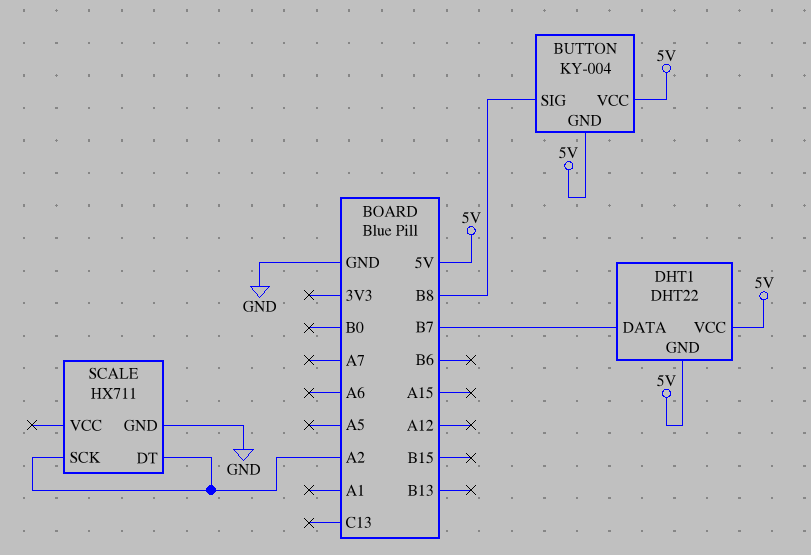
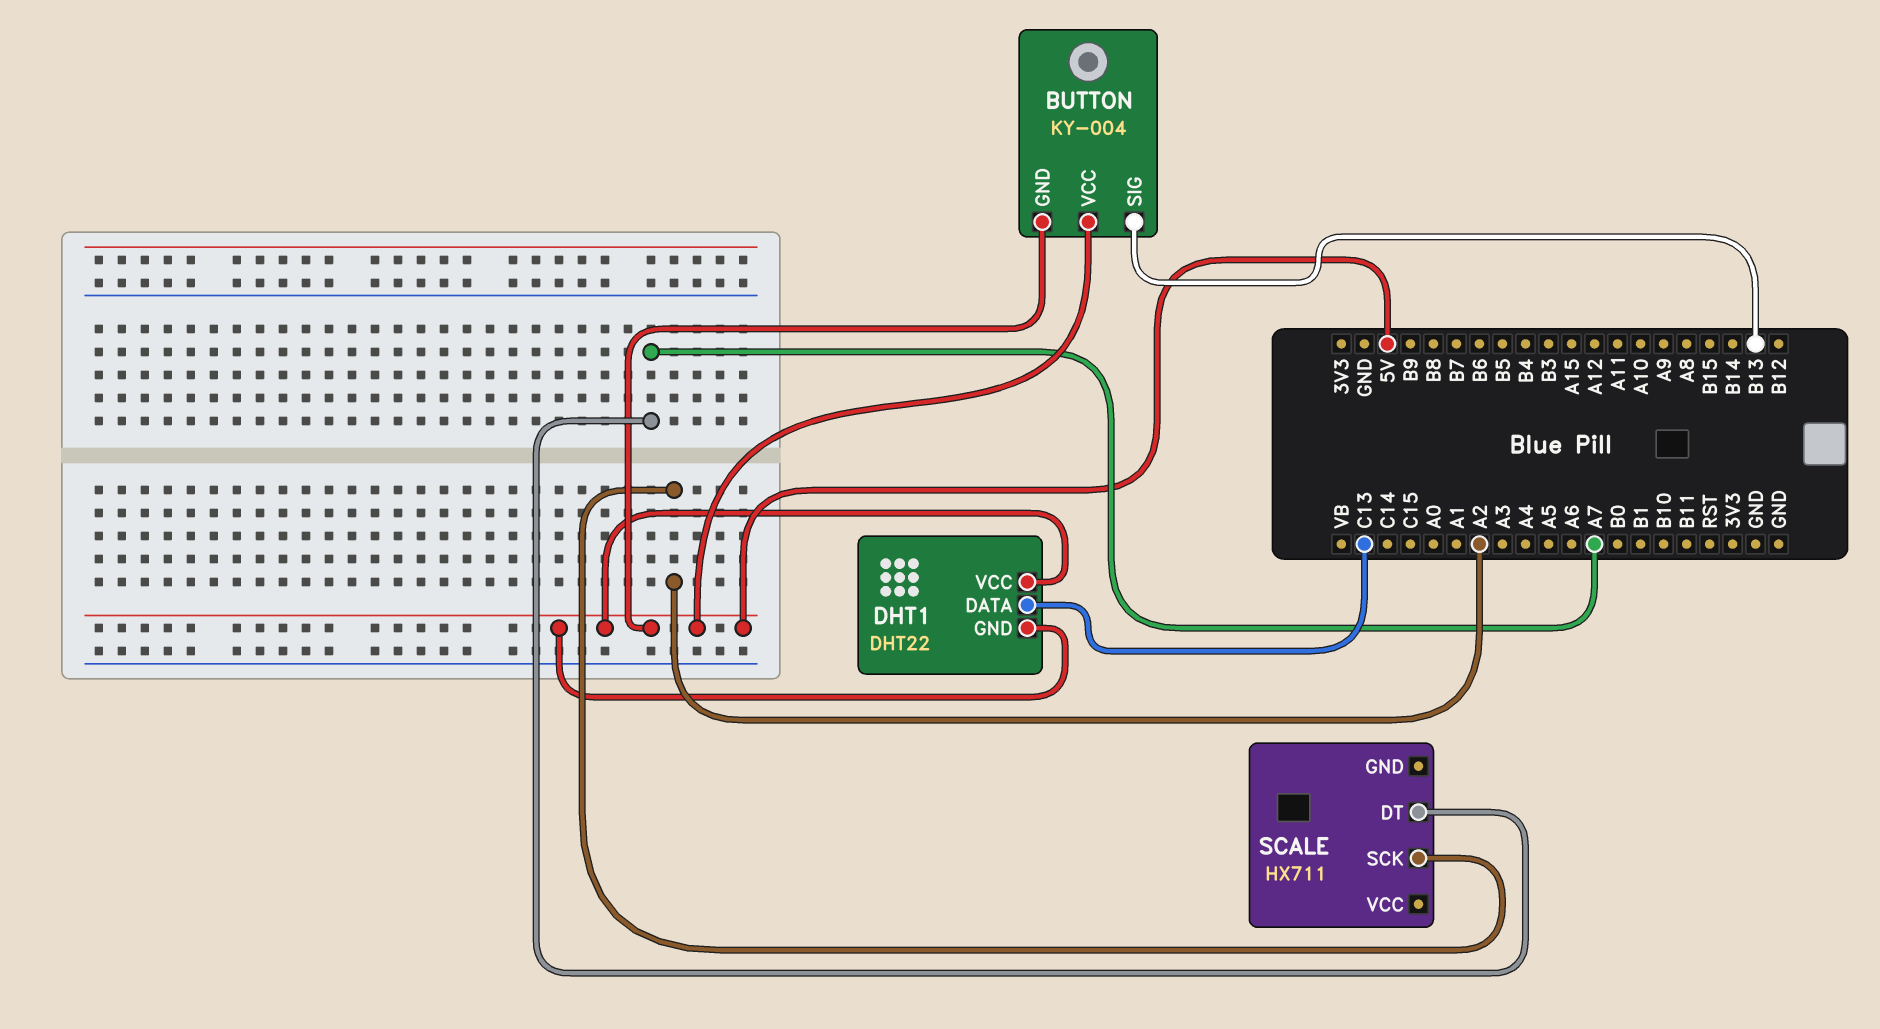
BUTTON pin SIG: B8 -> B13
DHT1 pin DATA: B7 -> C13
SCALE pin DT: A2 -> A7
SCALE pin GND: GND -> none

